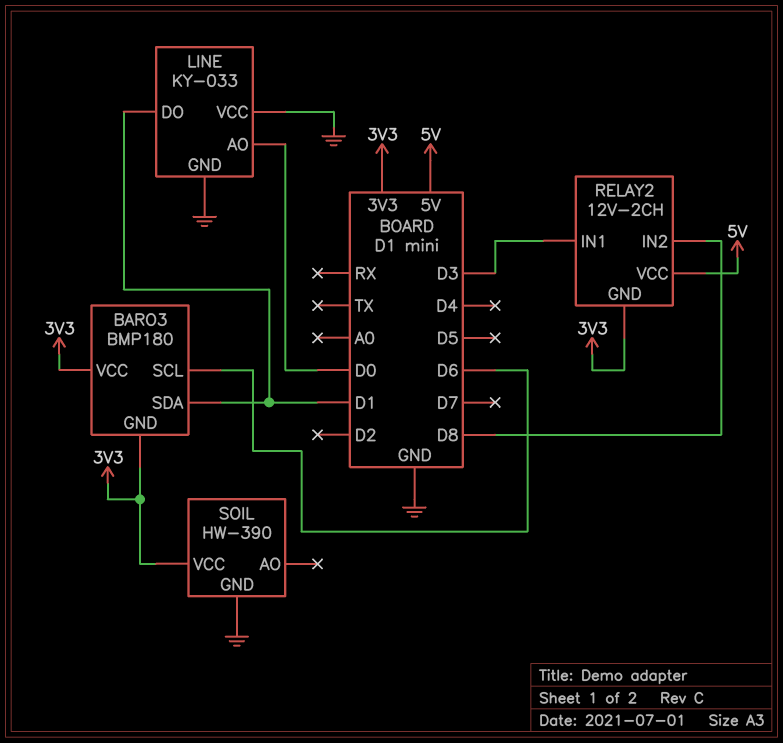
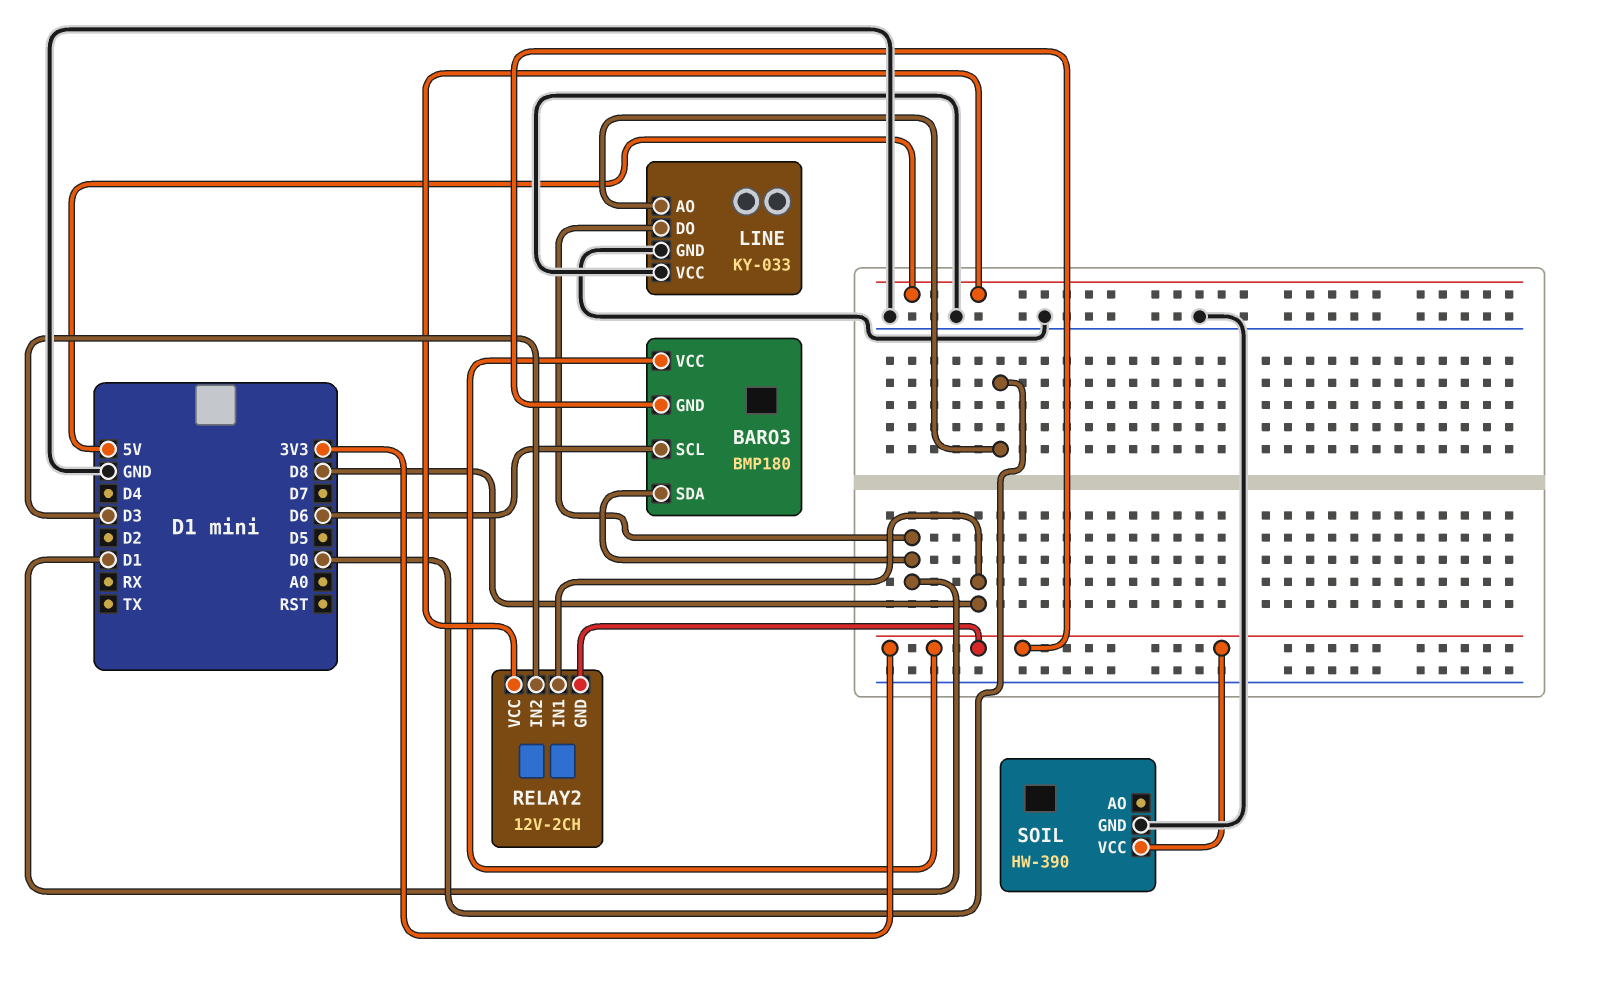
RELAY2 pin IN1: D3 -> D8
RELAY2 pin IN2: D8 -> D3

